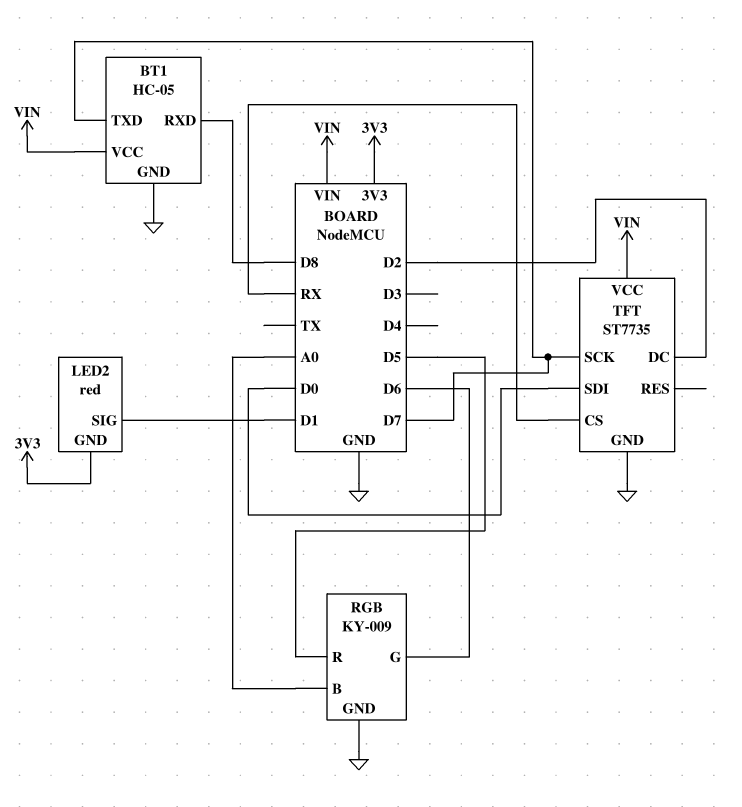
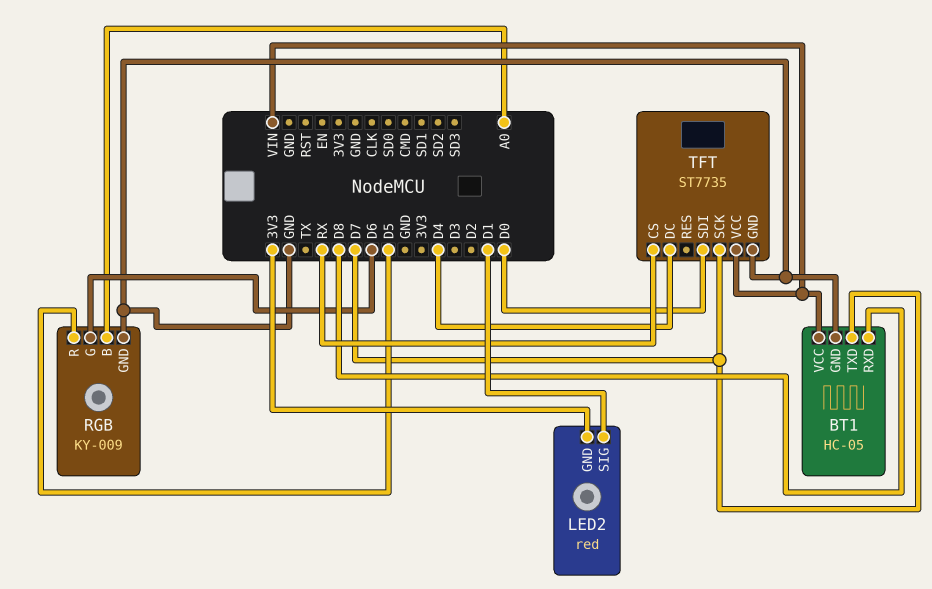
TFT pin DC: D2 -> D4

